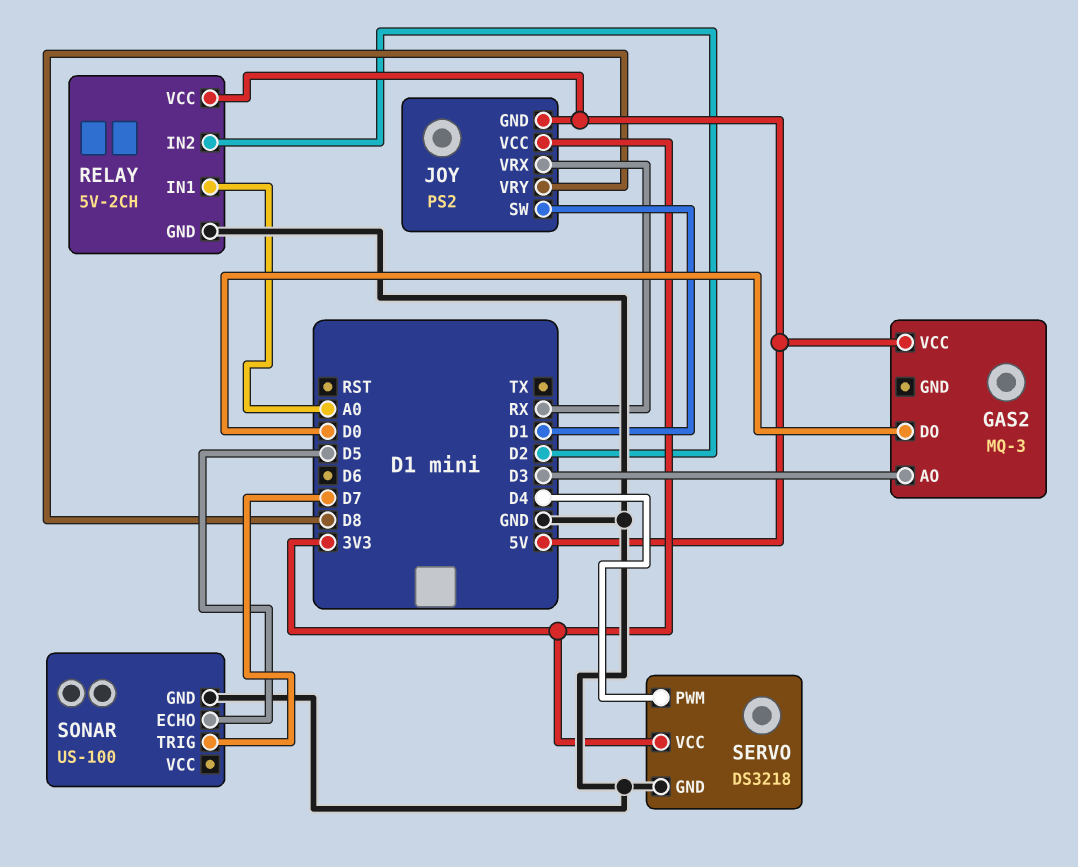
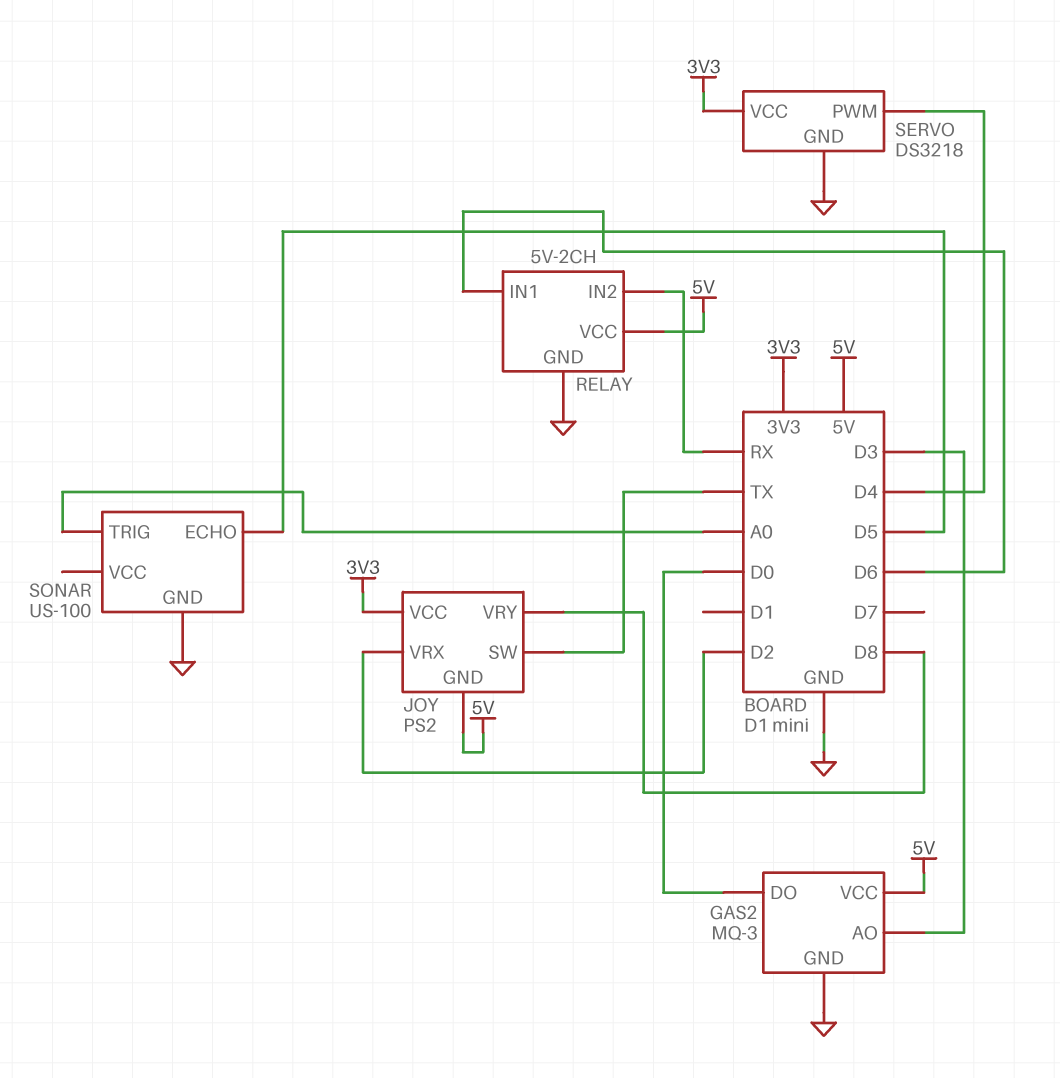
GAS2 pin GND: none -> GND
JOY pin SW: D1 -> TX
JOY pin VRX: RX -> D2
RELAY pin IN1: A0 -> D6
RELAY pin IN2: D2 -> RX
SONAR pin TRIG: D7 -> A0

